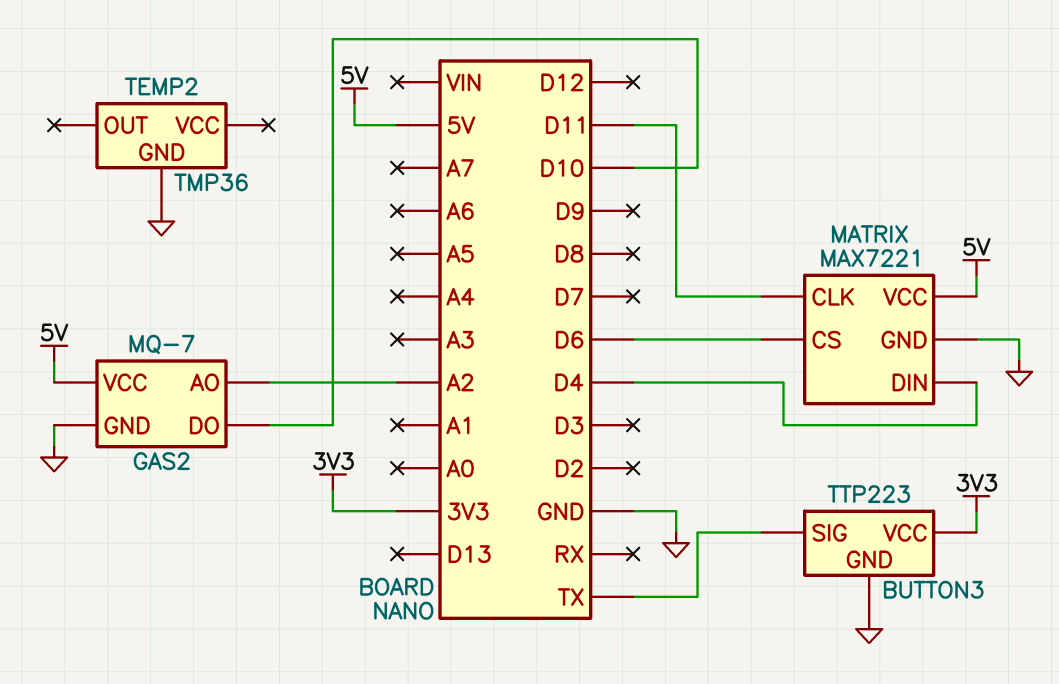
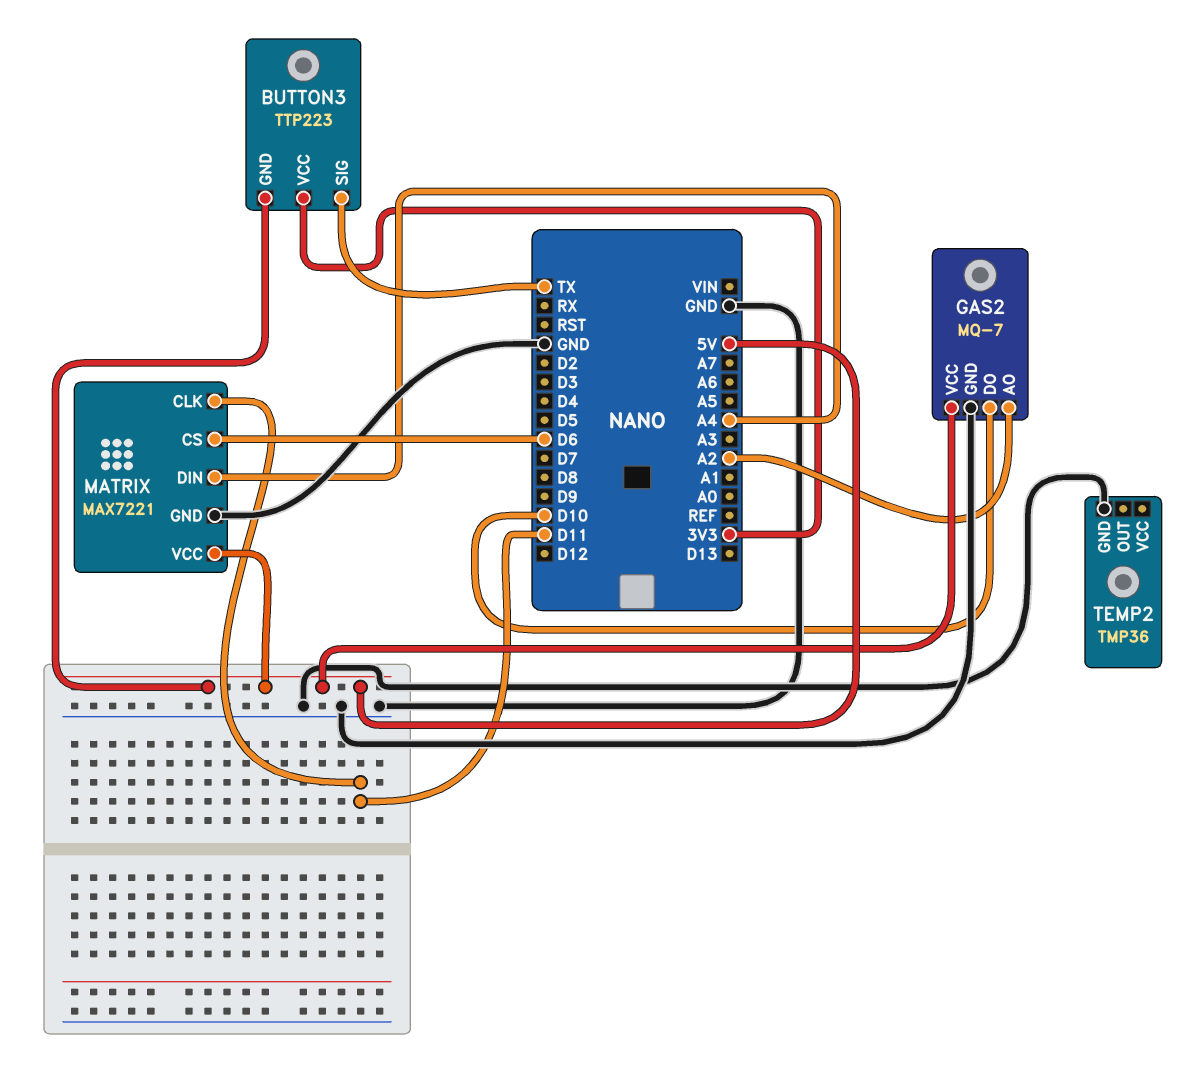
BUTTON3 pin GND: GND -> 5V
MATRIX pin DIN: D4 -> A4

